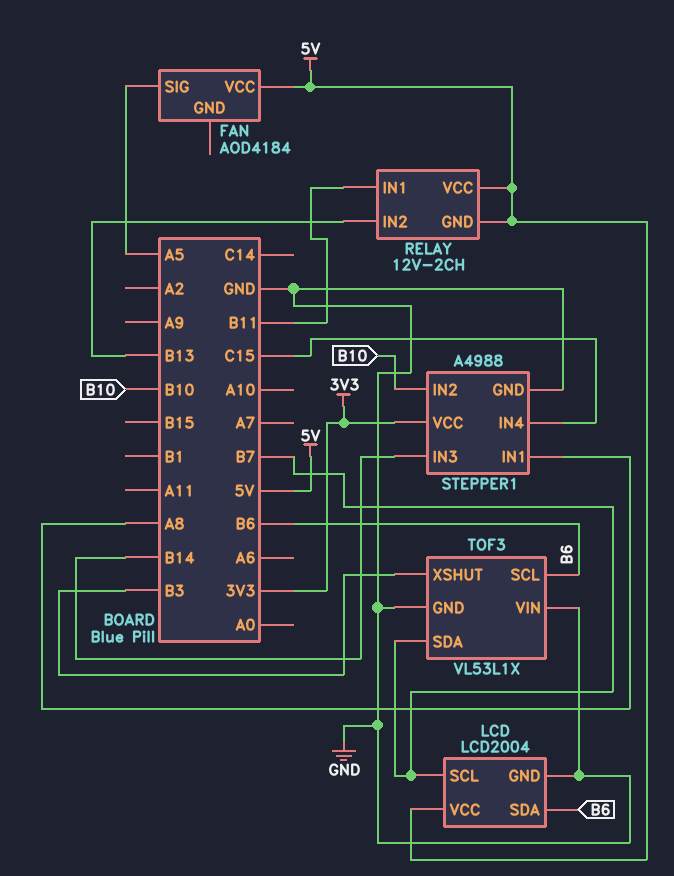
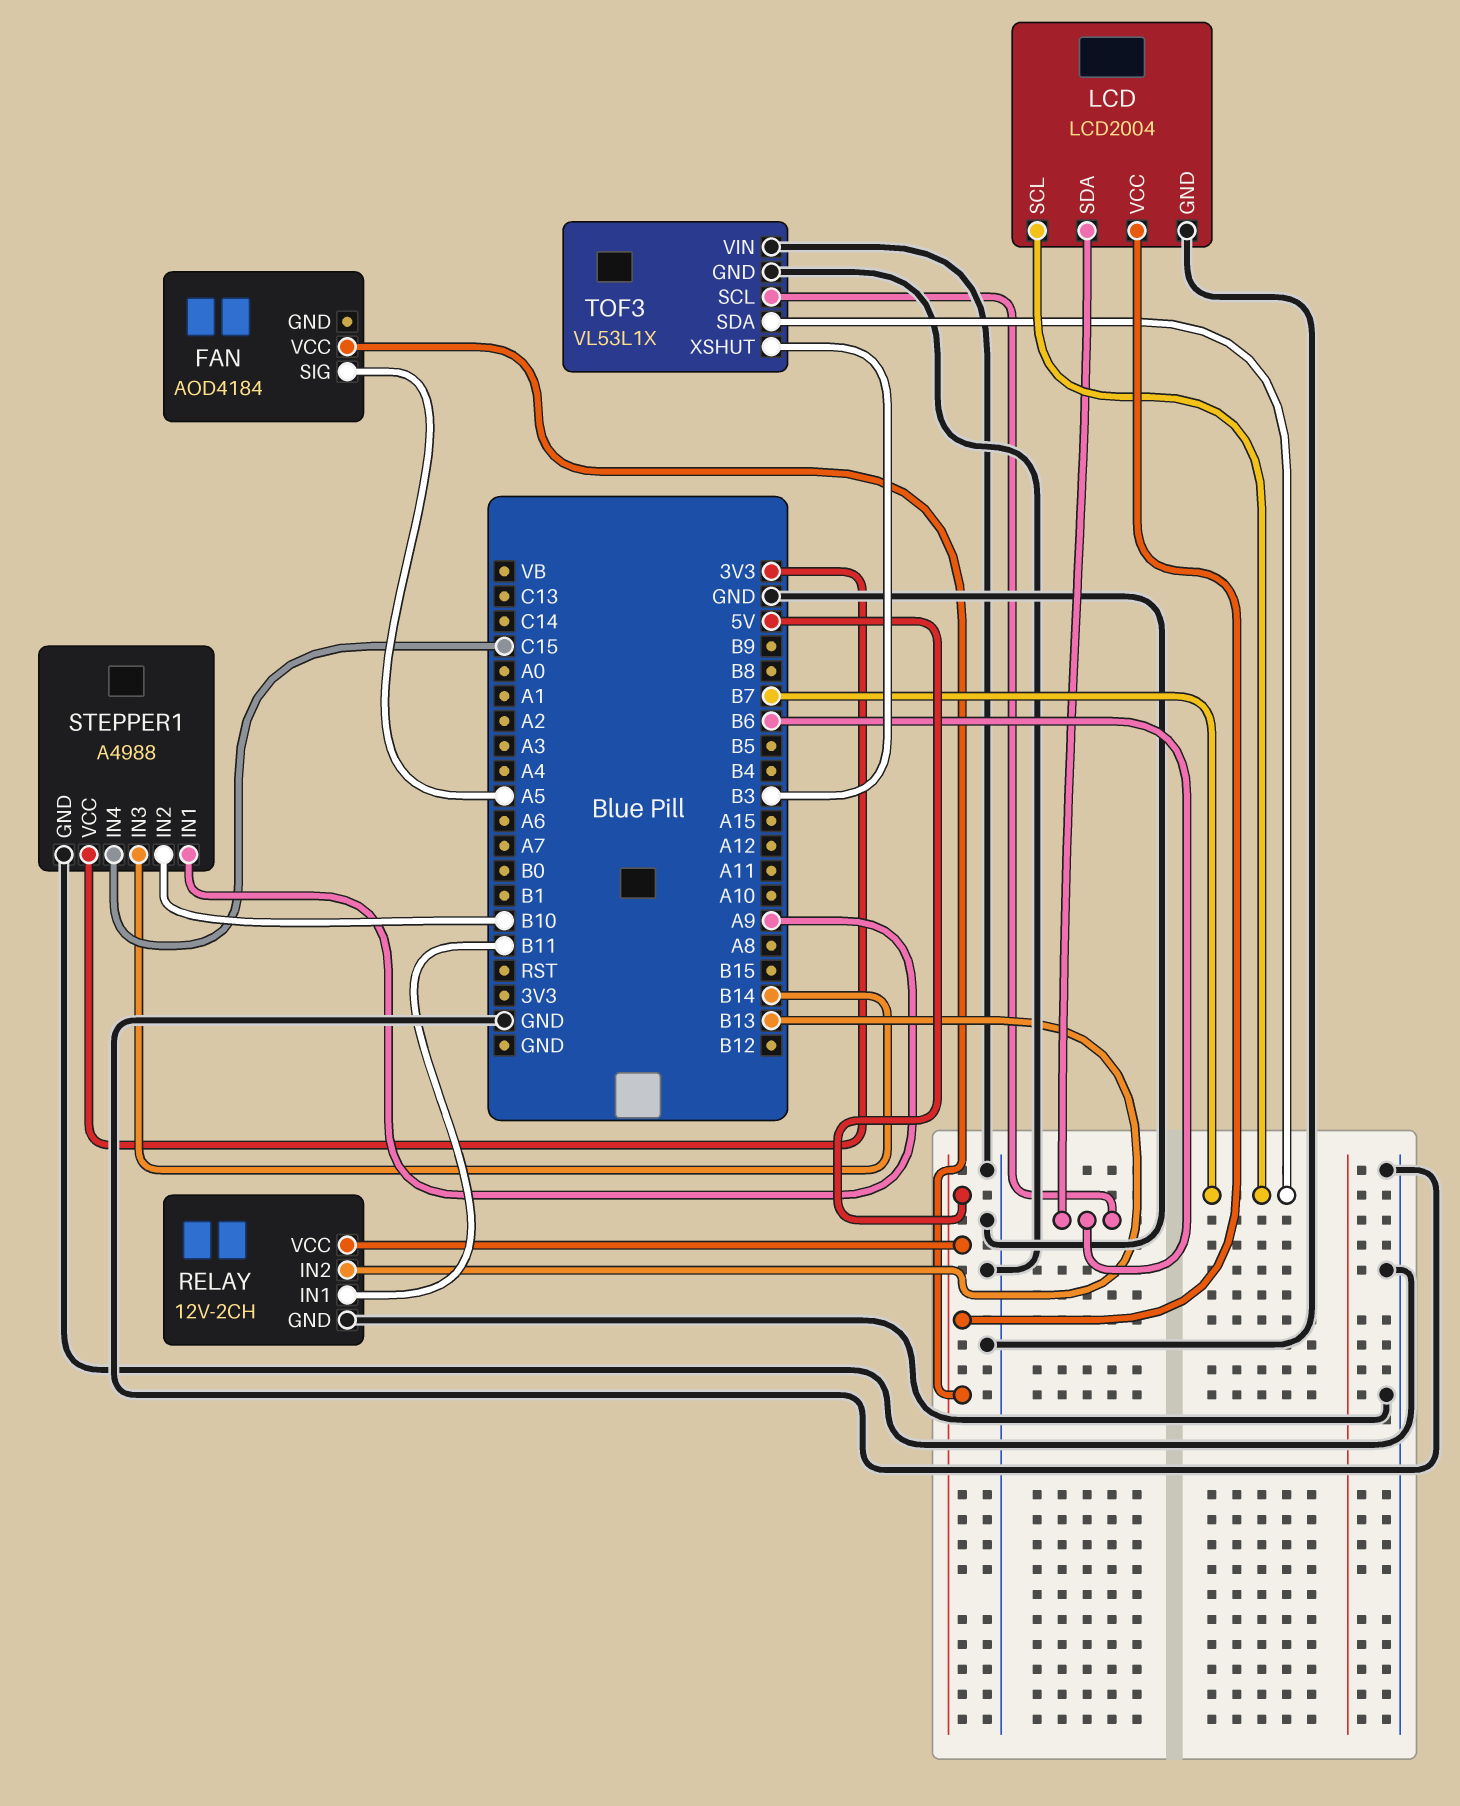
RELAY pin GND: 5V -> GND
STEPPER1 pin IN1: A8 -> A9

